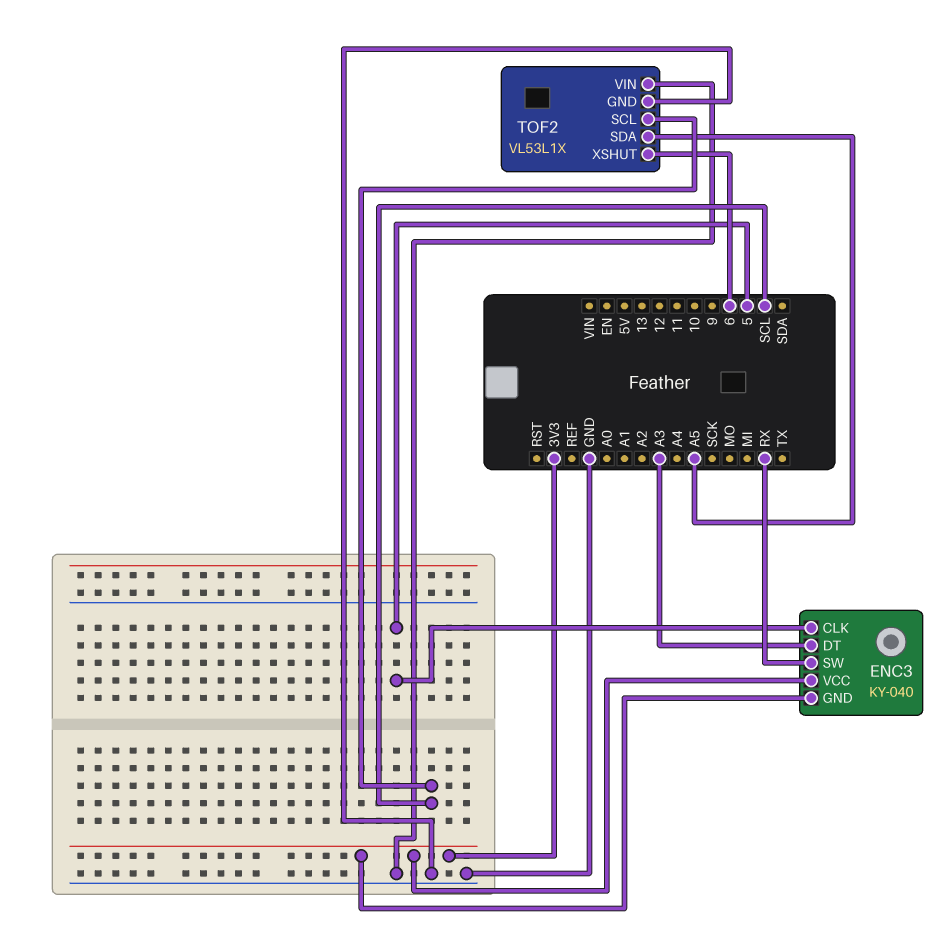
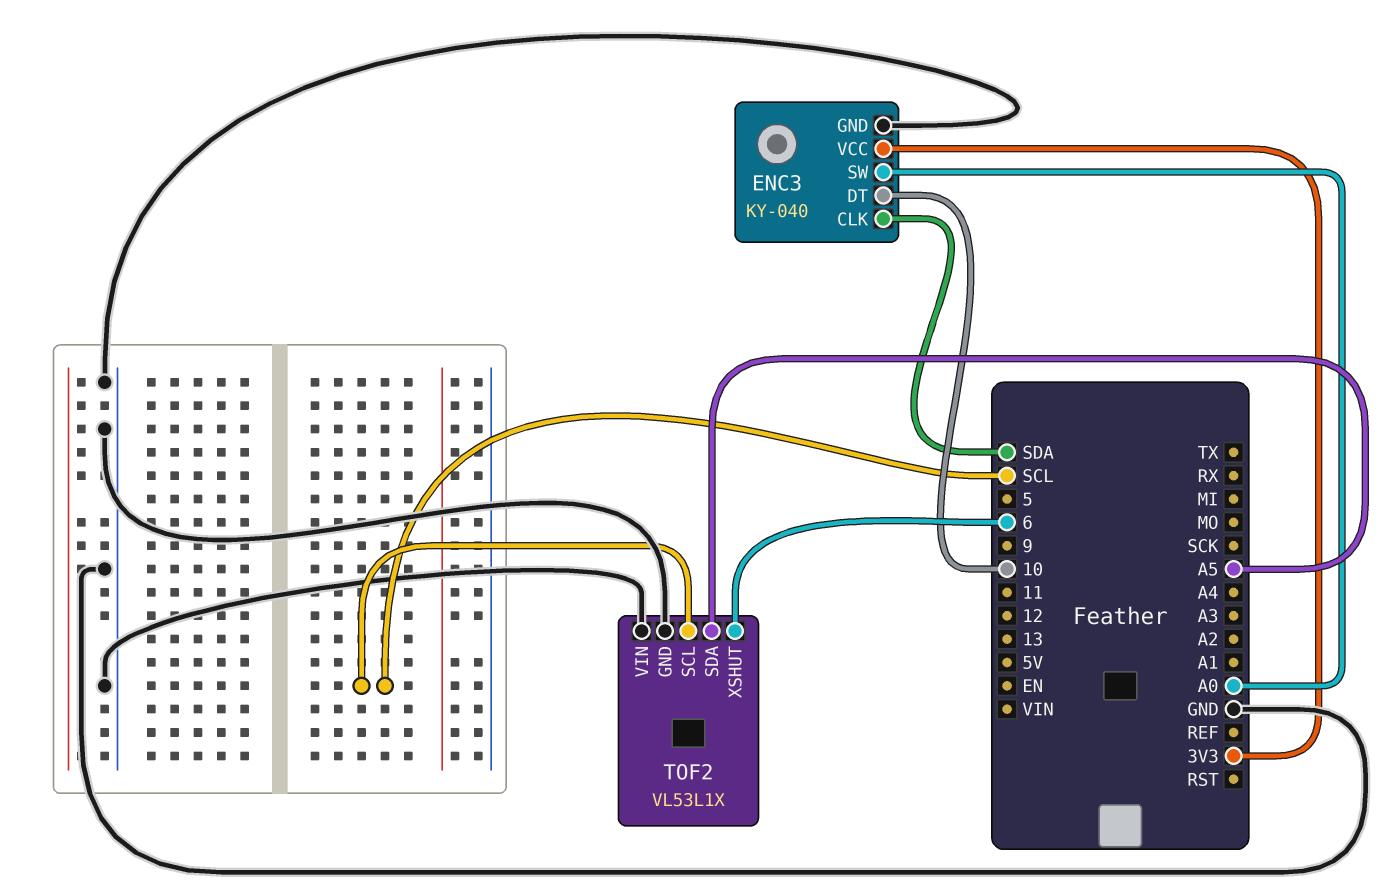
ENC3 pin CLK: 5 -> SDA
ENC3 pin DT: A3 -> 10
ENC3 pin GND: 3V3 -> GND
ENC3 pin SW: RX -> A0

